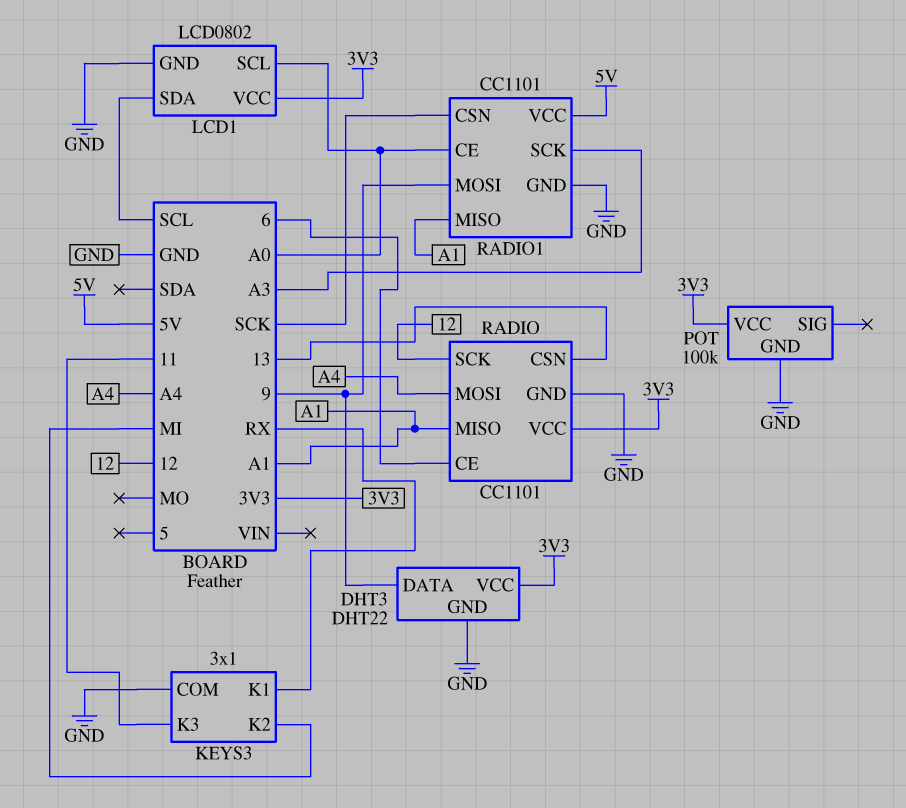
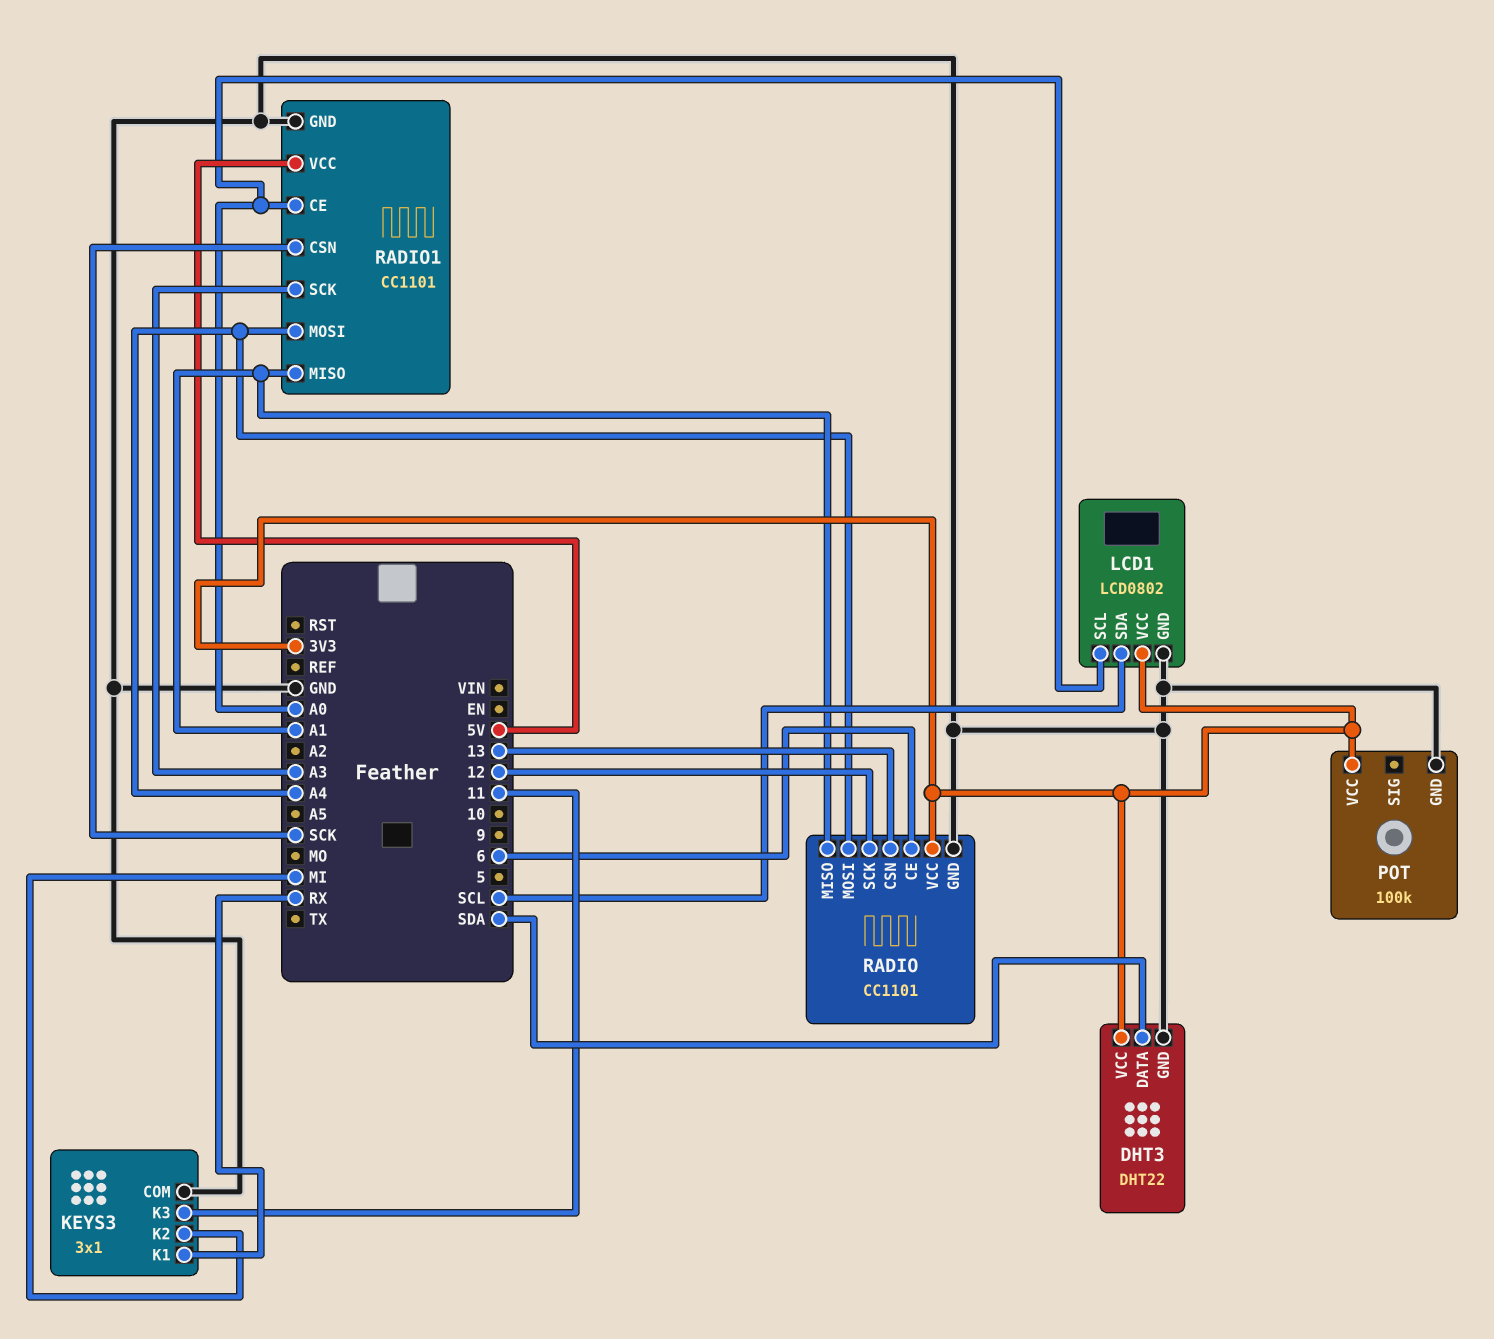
DHT3 pin DATA: 9 -> SDA
RADIO1 pin MOSI: 9 -> A4

